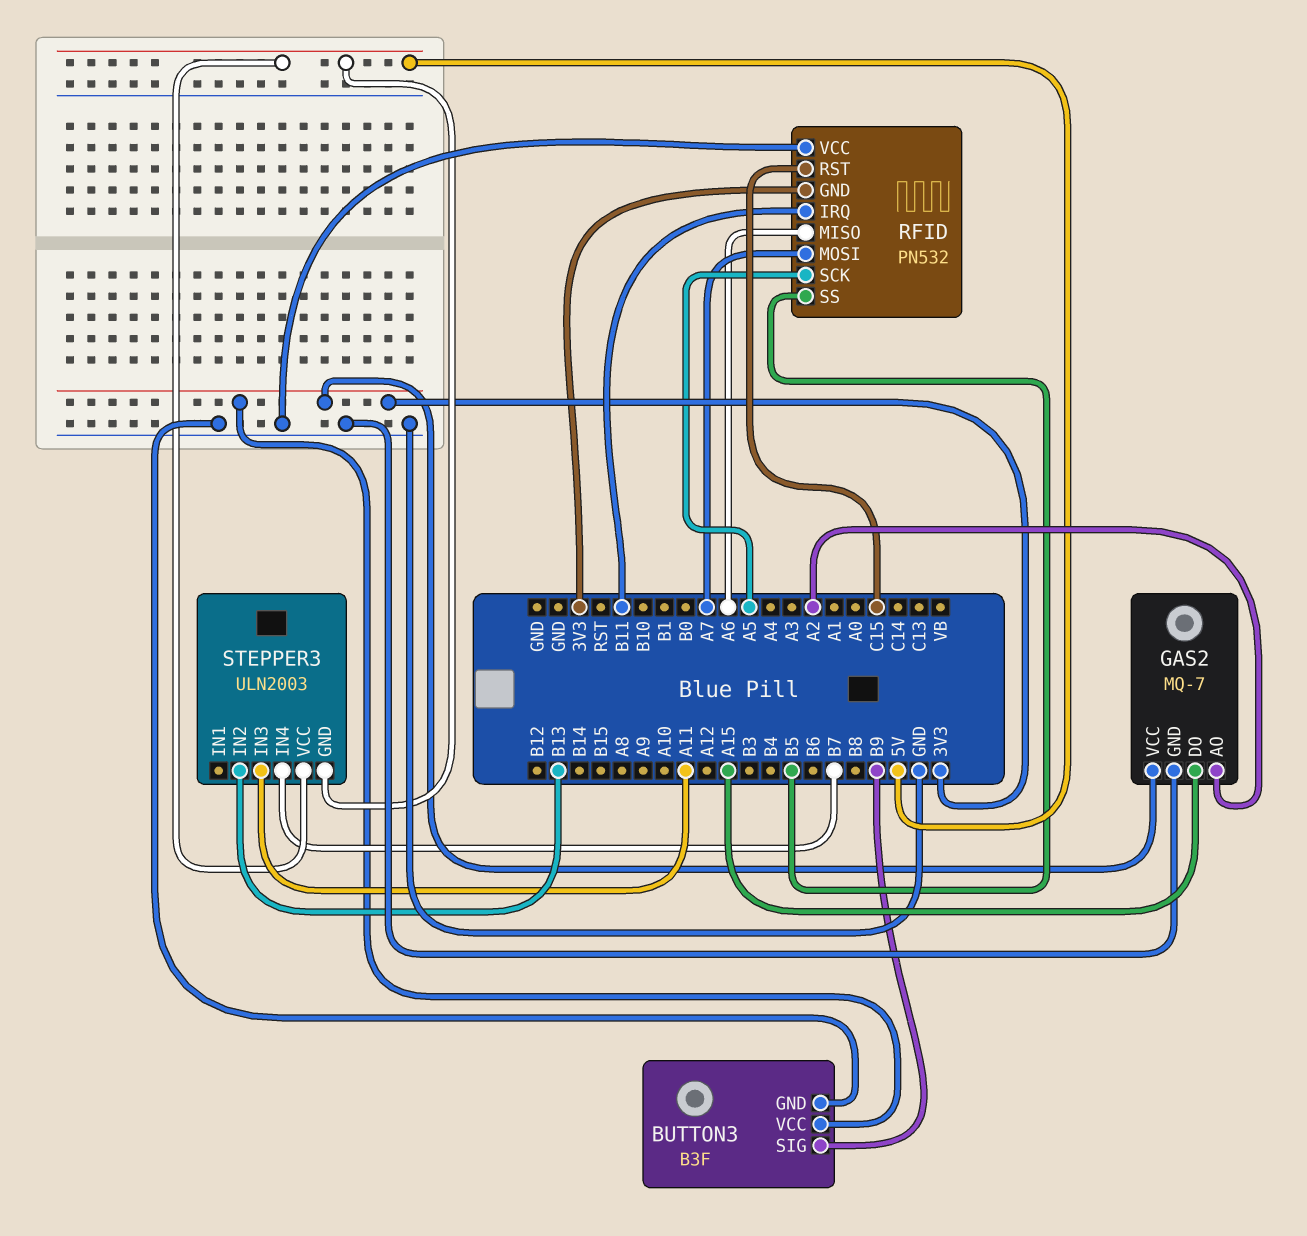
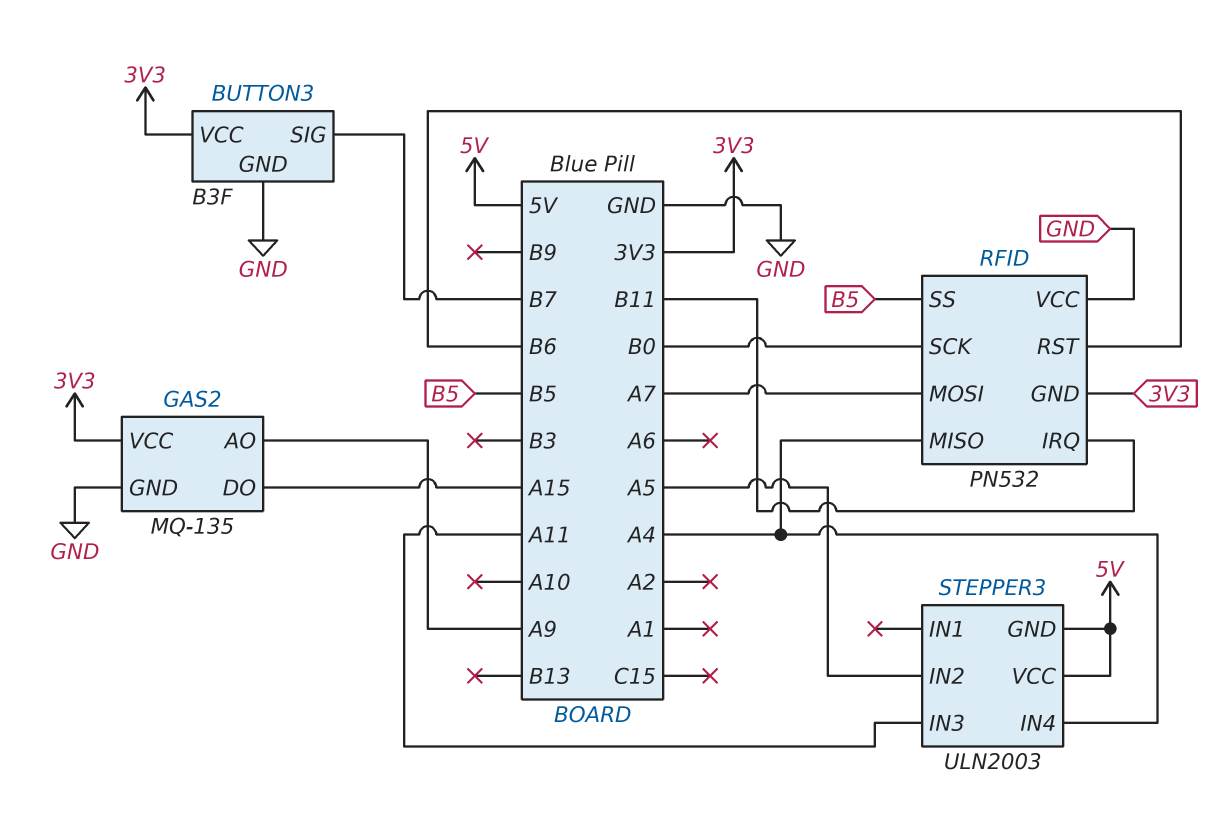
BUTTON3 pin SIG: B9 -> B7
GAS2: MQ-7 -> MQ-135
GAS2 pin AO: A2 -> A9
RFID pin MISO: A6 -> A4
RFID pin RST: C15 -> B6
RFID pin SCK: A5 -> B0
STEPPER3 pin IN2: B13 -> A5
STEPPER3 pin IN4: B7 -> A4

